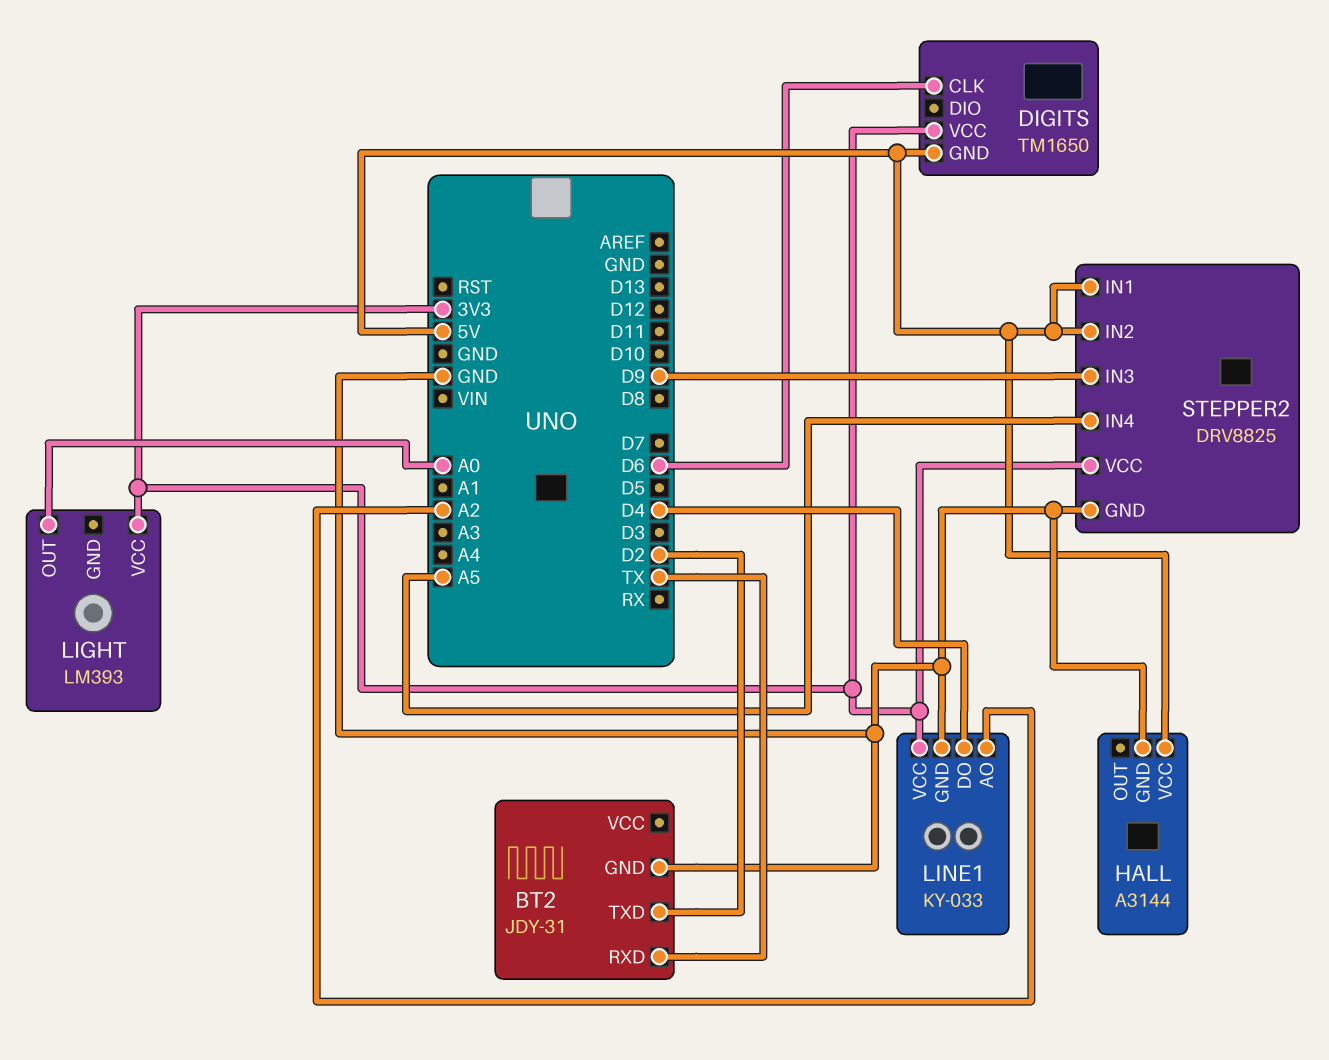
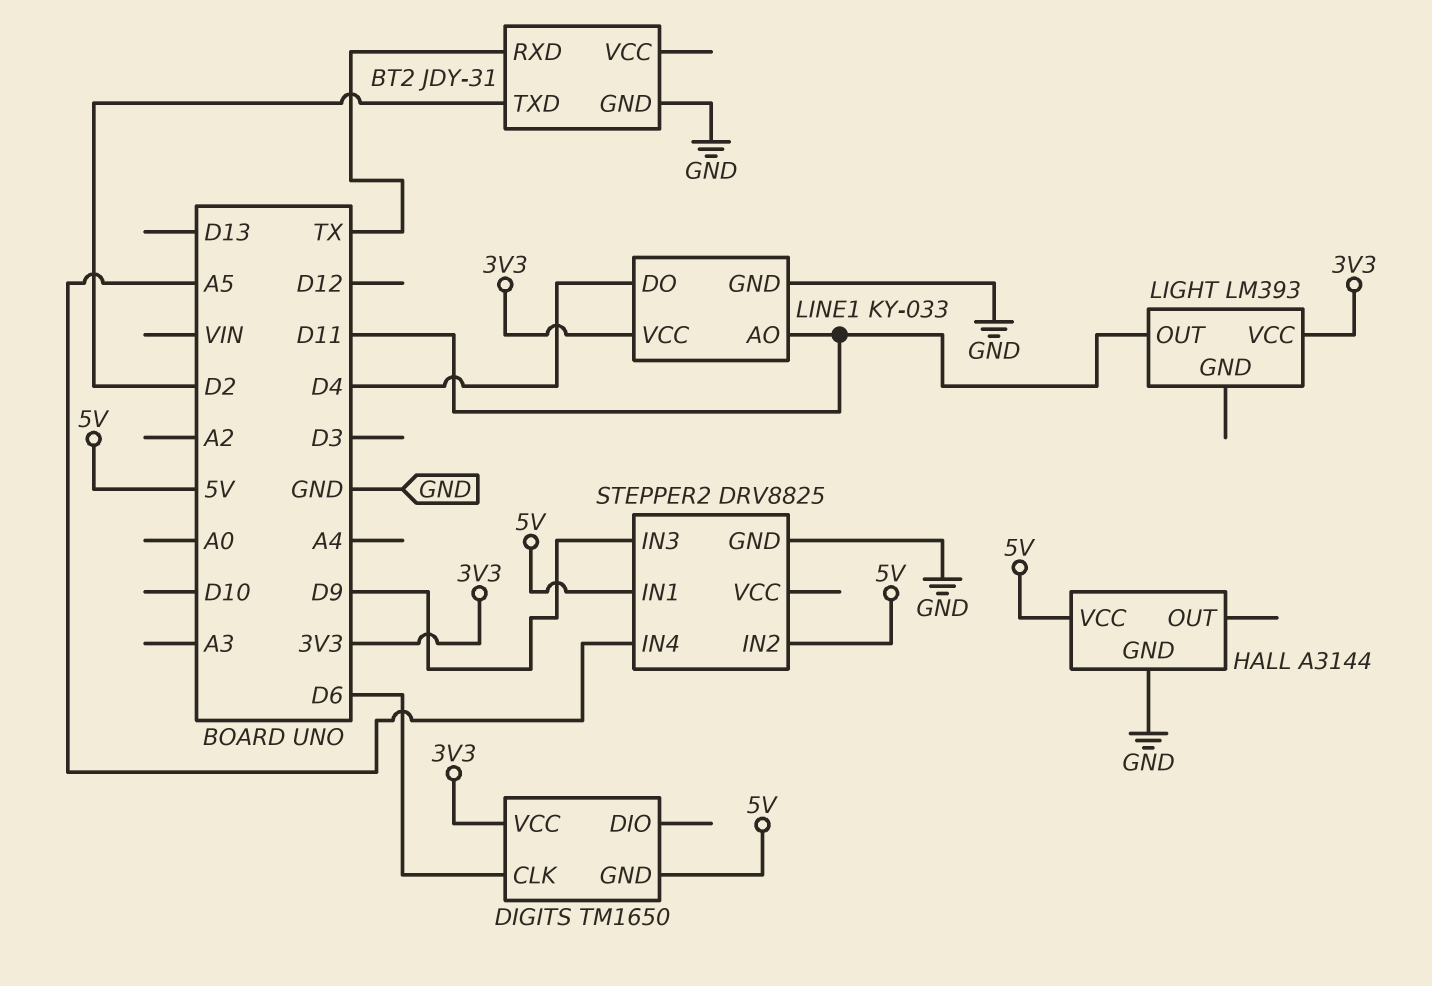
LIGHT pin OUT: A0 -> D11
LINE1 pin AO: A2 -> D11
STEPPER2 pin VCC: 3V3 -> none

